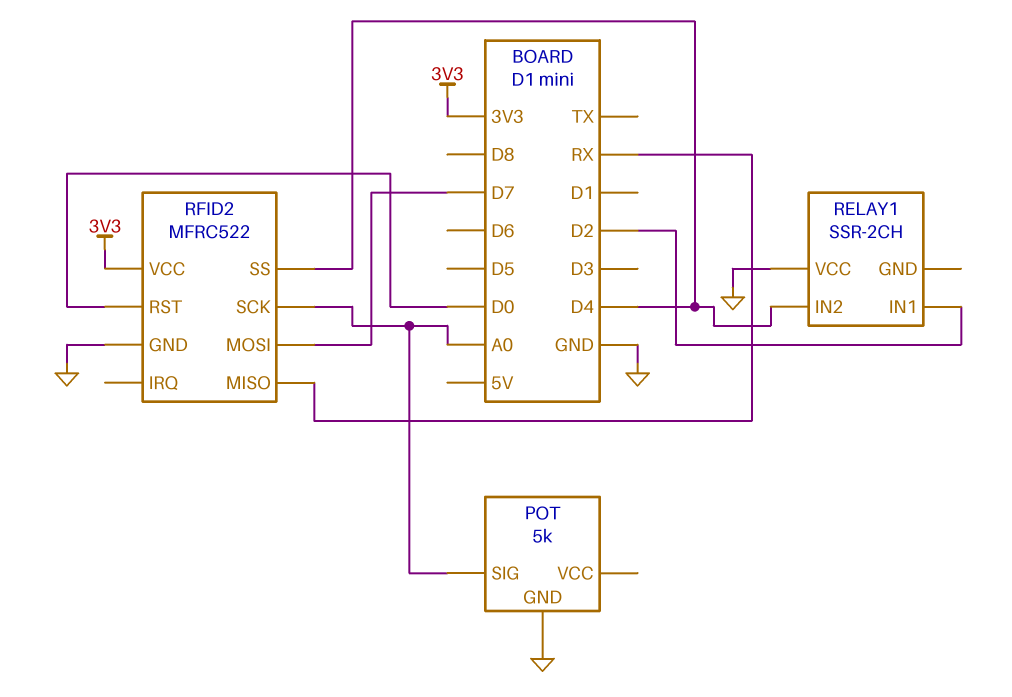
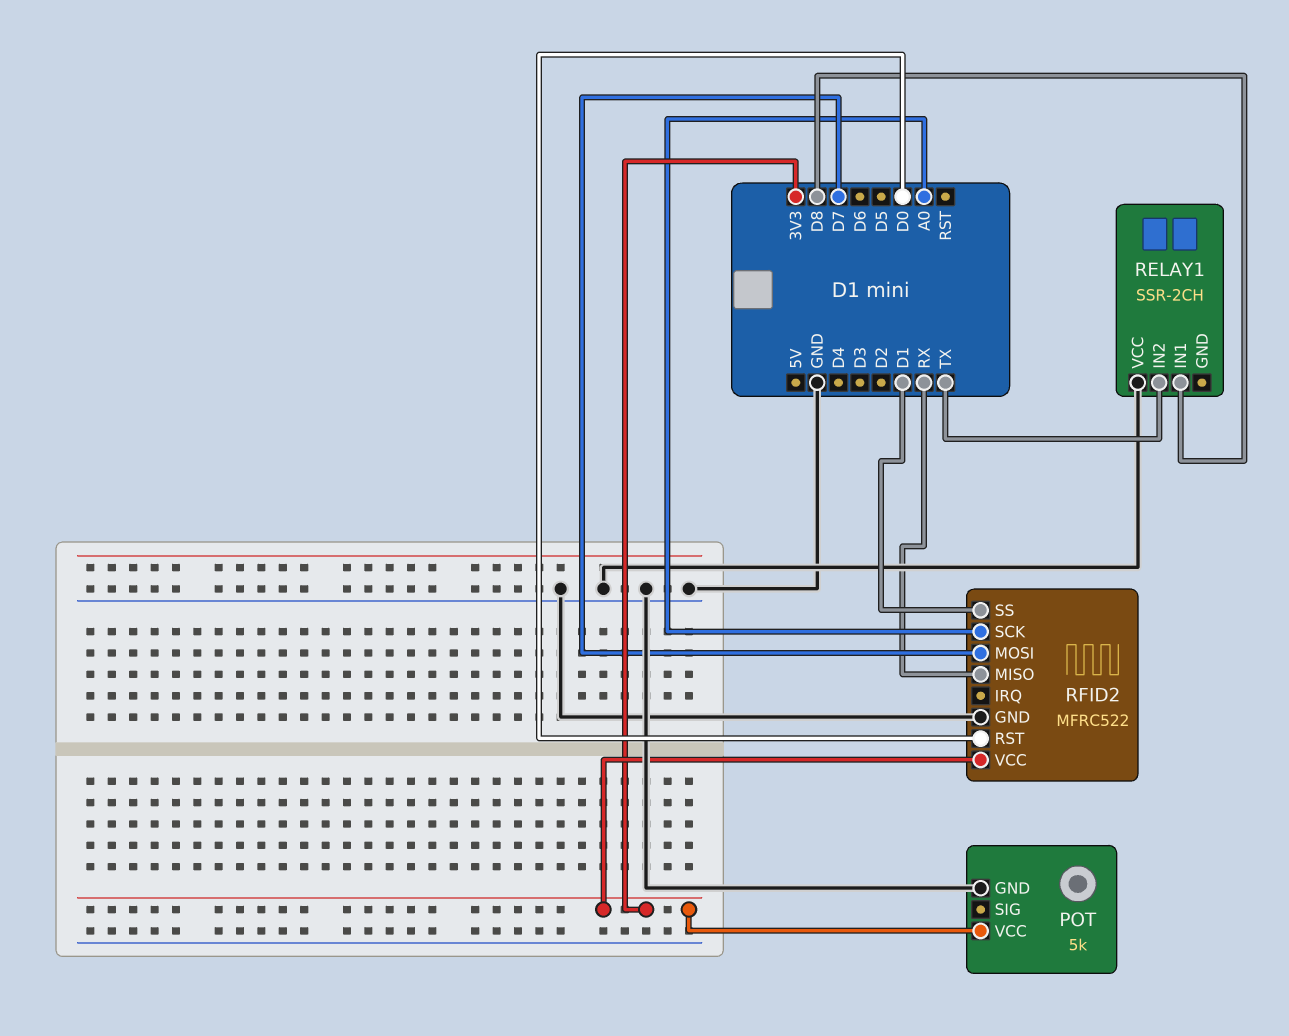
POT pin SIG: A0 -> none
POT pin VCC: none -> 3V3
RELAY1 pin IN1: D2 -> D8
RELAY1 pin IN2: D4 -> TX
RFID2 pin SS: D4 -> D1

